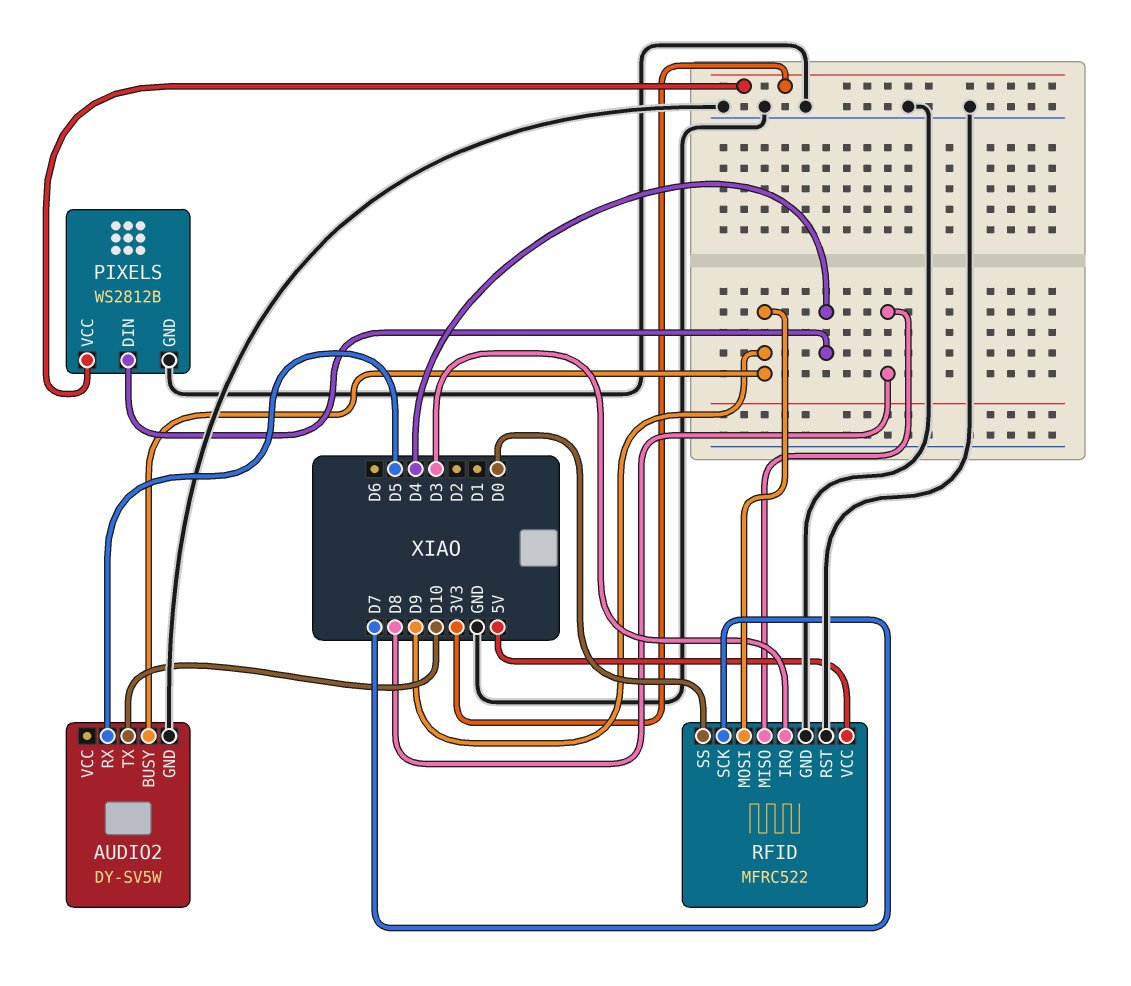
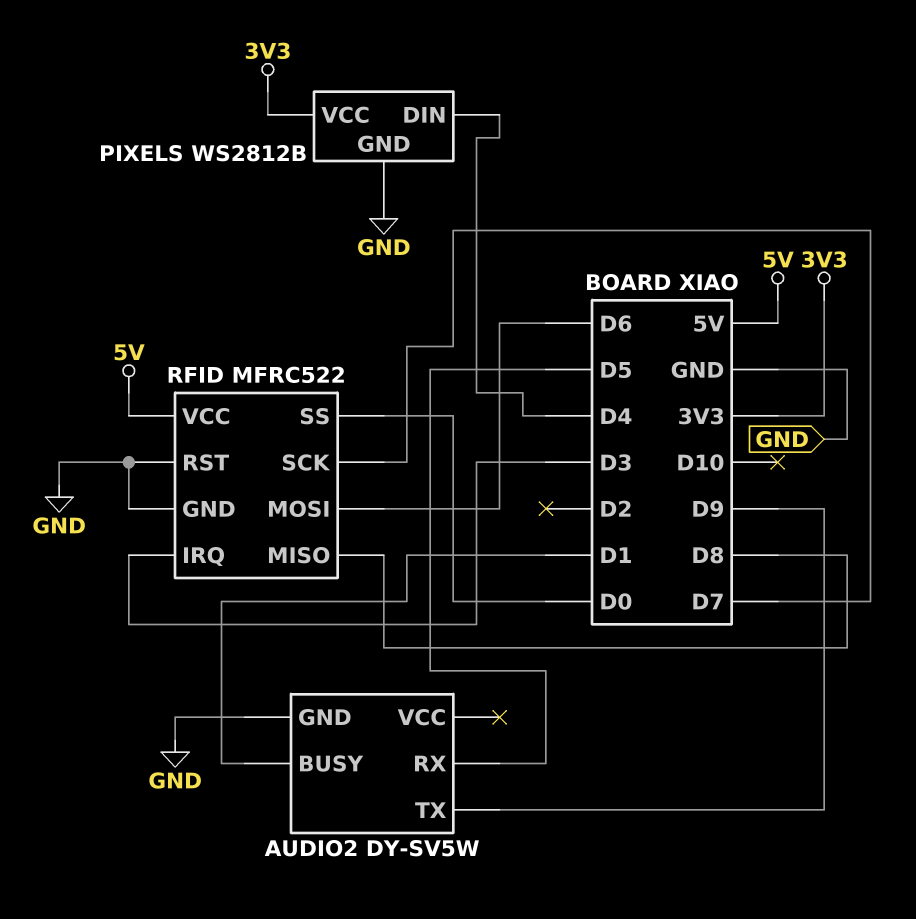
AUDIO2 pin BUSY: D9 -> D1
AUDIO2 pin TX: D10 -> D9
RFID pin MOSI: D9 -> D6

